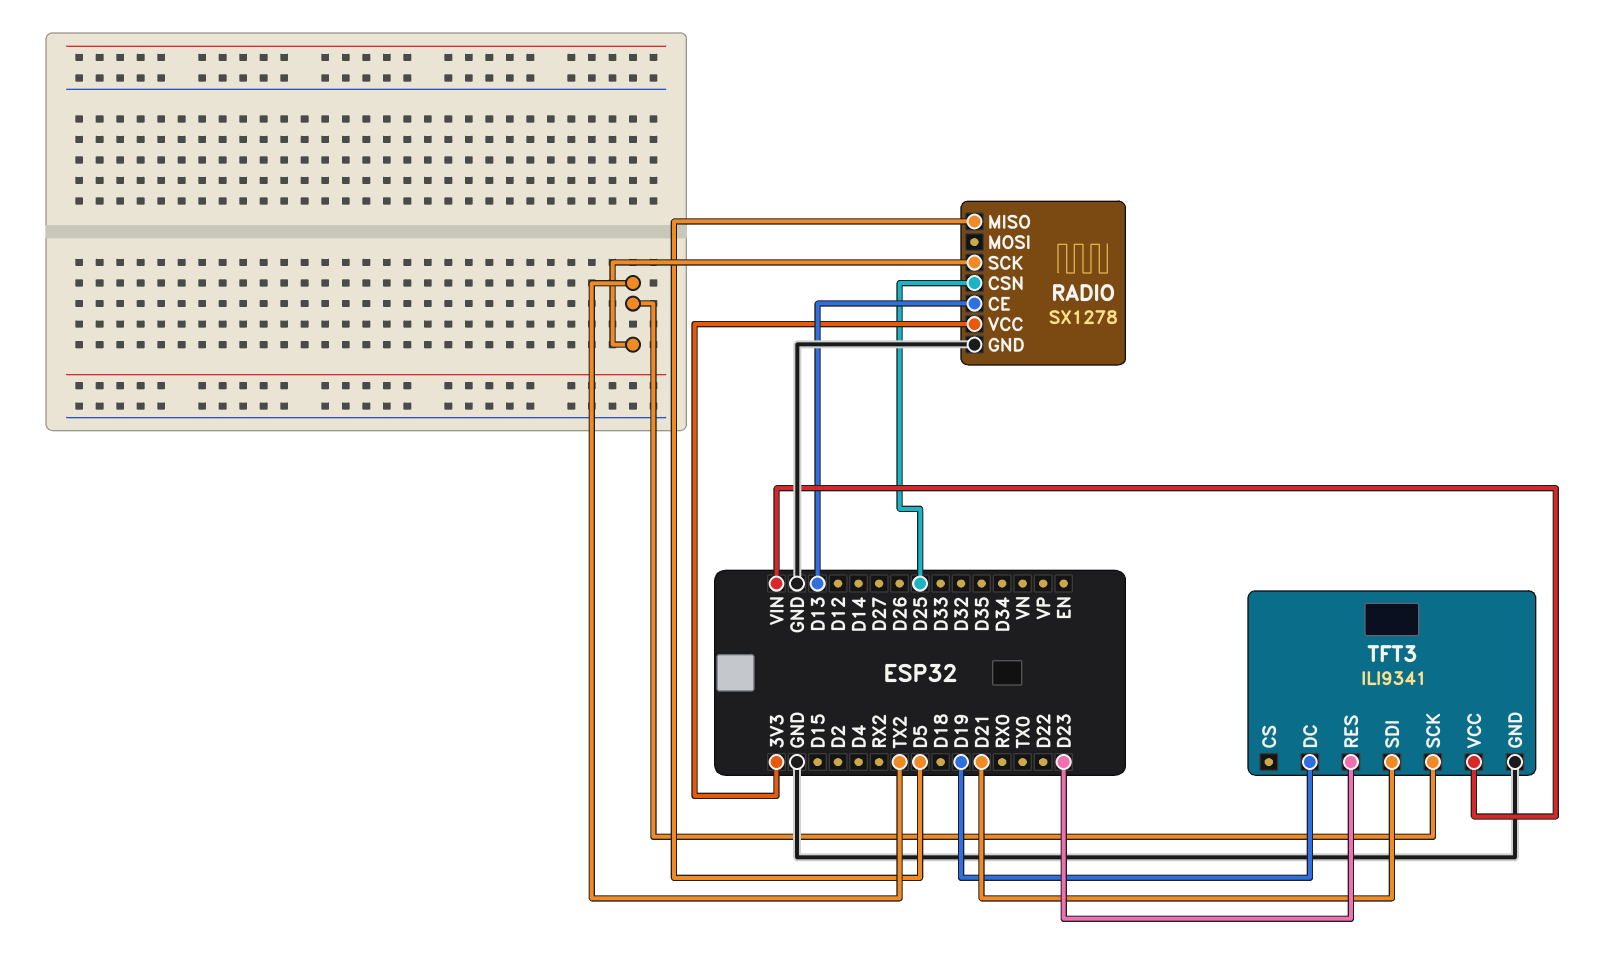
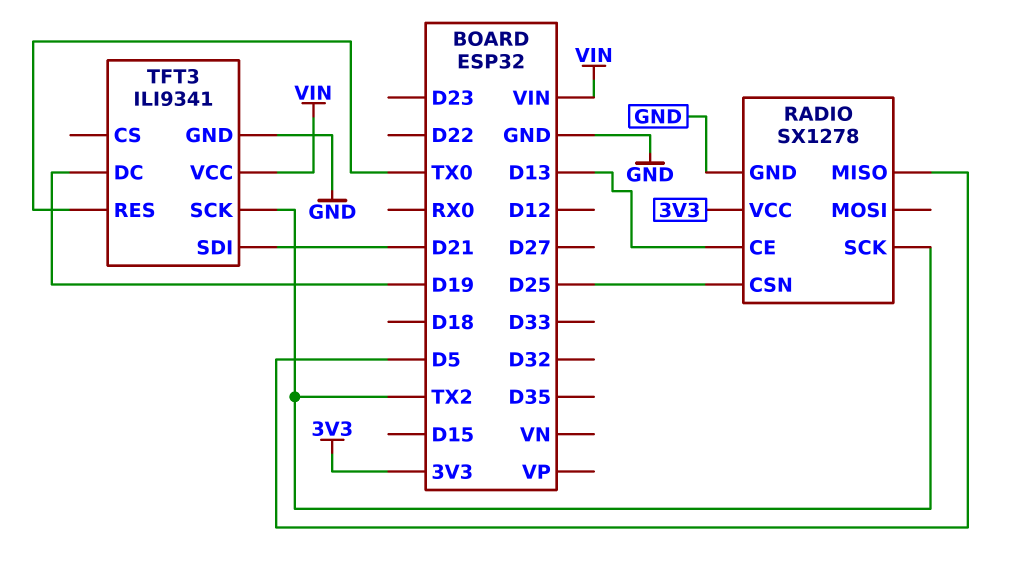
TFT3 pin RES: D23 -> TX0

